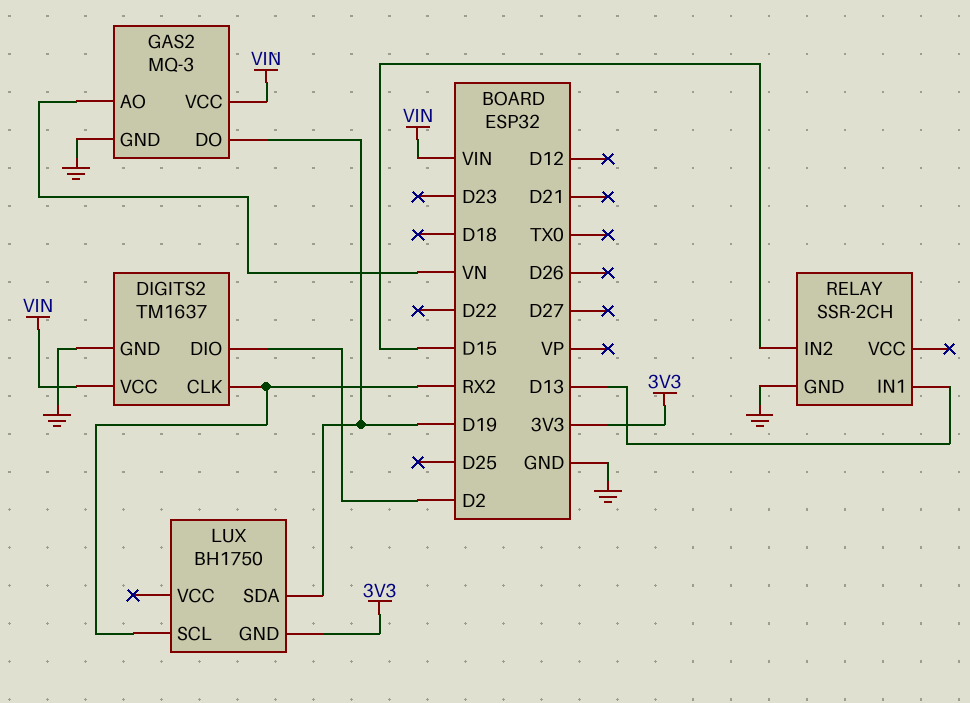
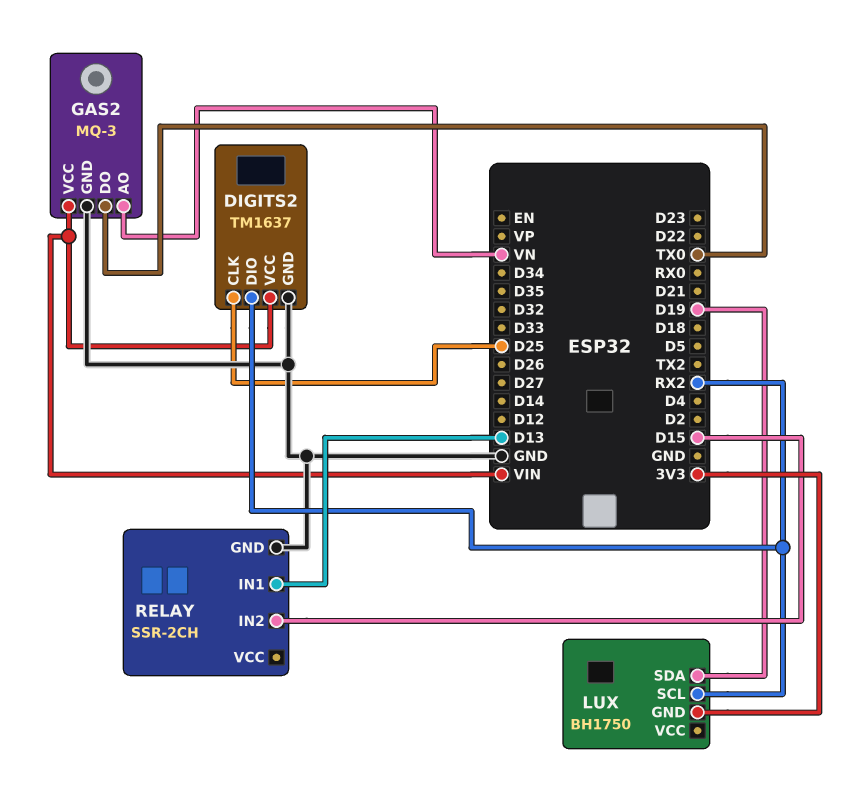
DIGITS2 pin CLK: RX2 -> D25
DIGITS2 pin DIO: D2 -> RX2
GAS2 pin DO: D19 -> TX0

